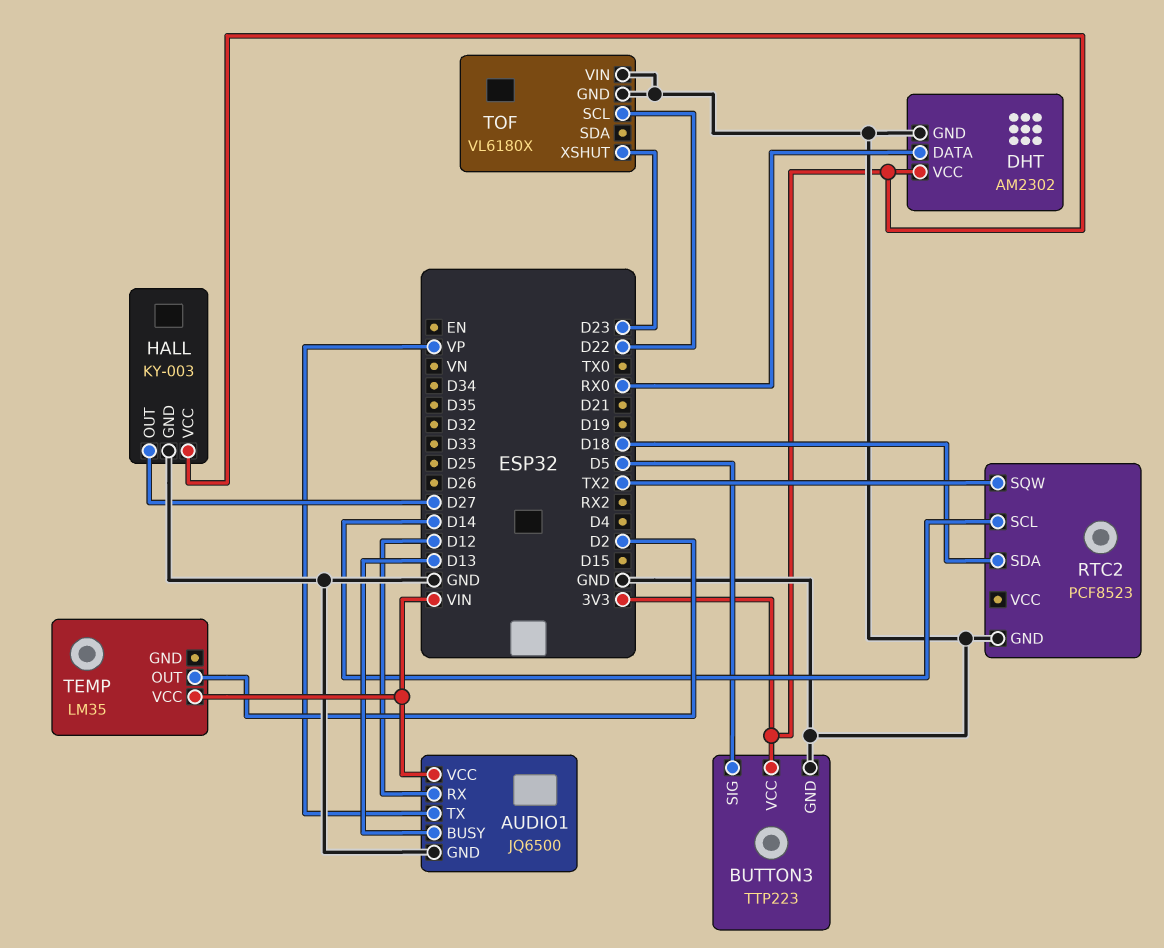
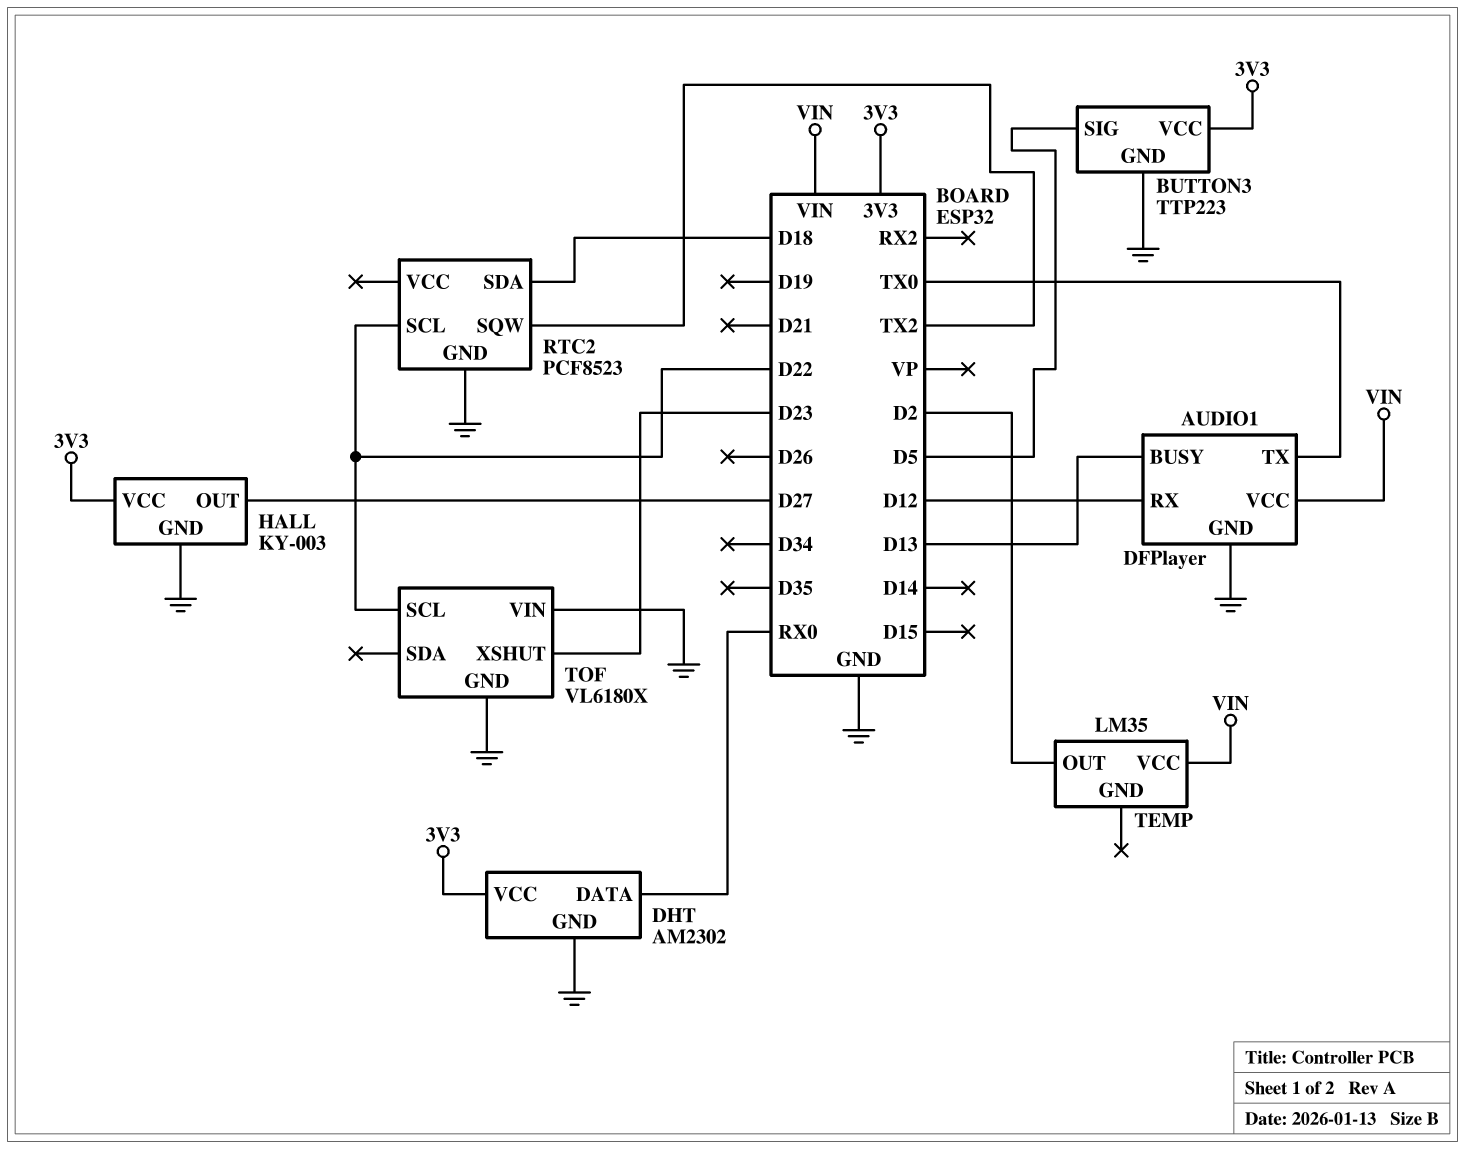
AUDIO1: JQ6500 -> DFPlayer
AUDIO1 pin TX: VP -> TX0
RTC2 pin SCL: D14 -> D22

